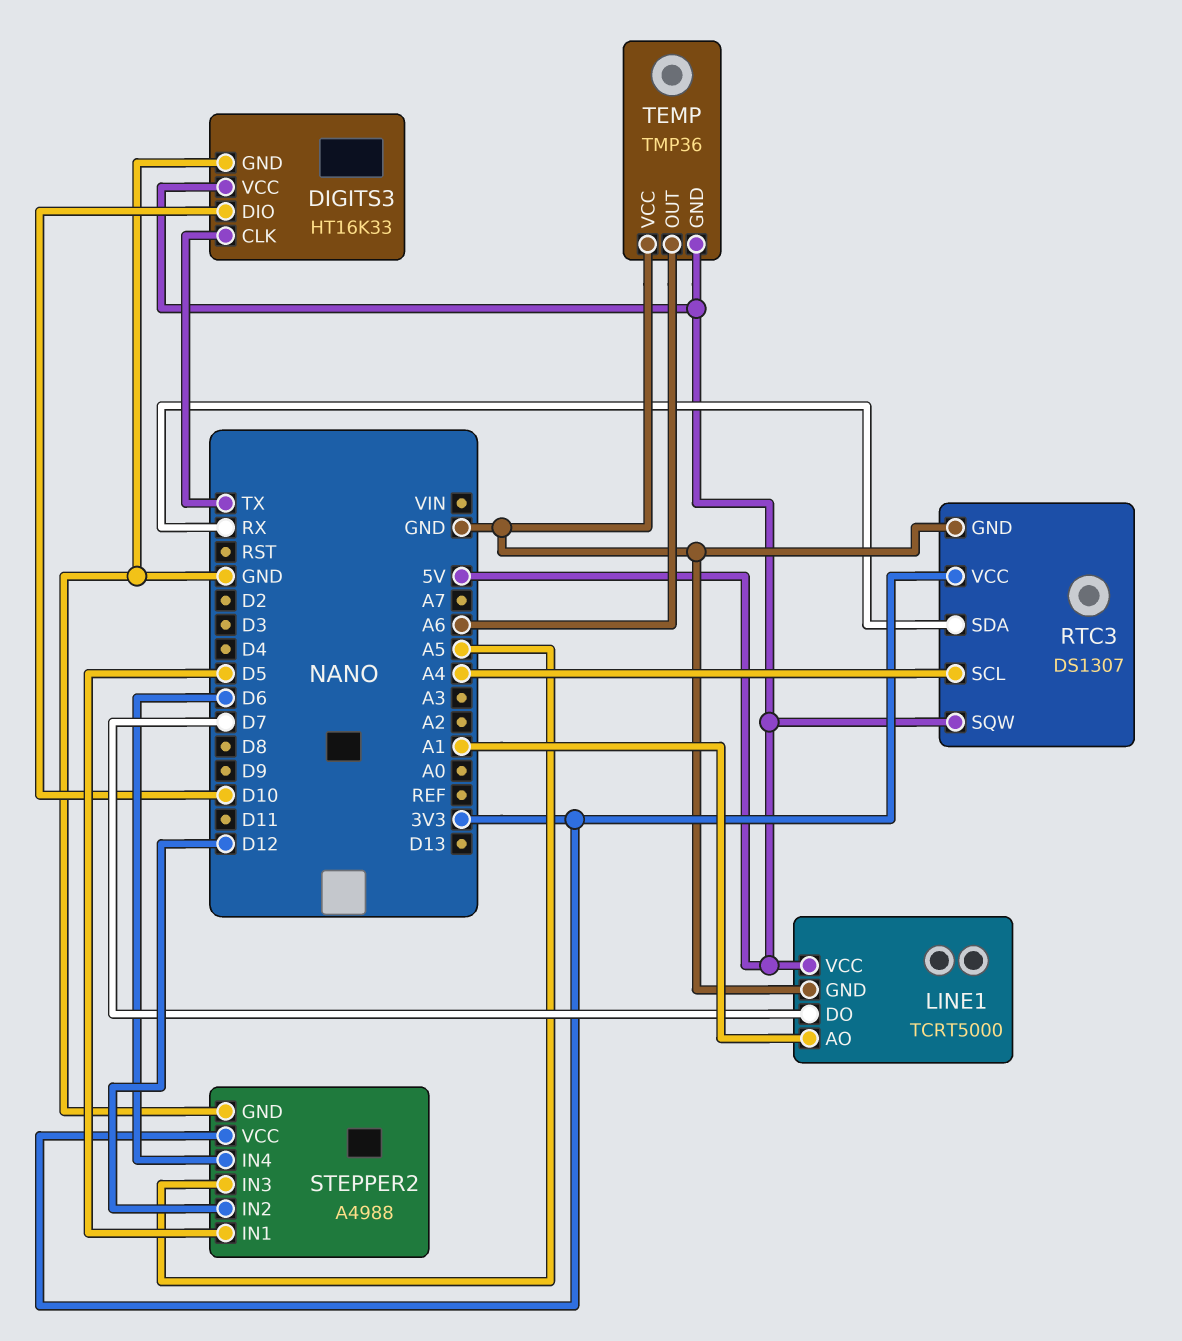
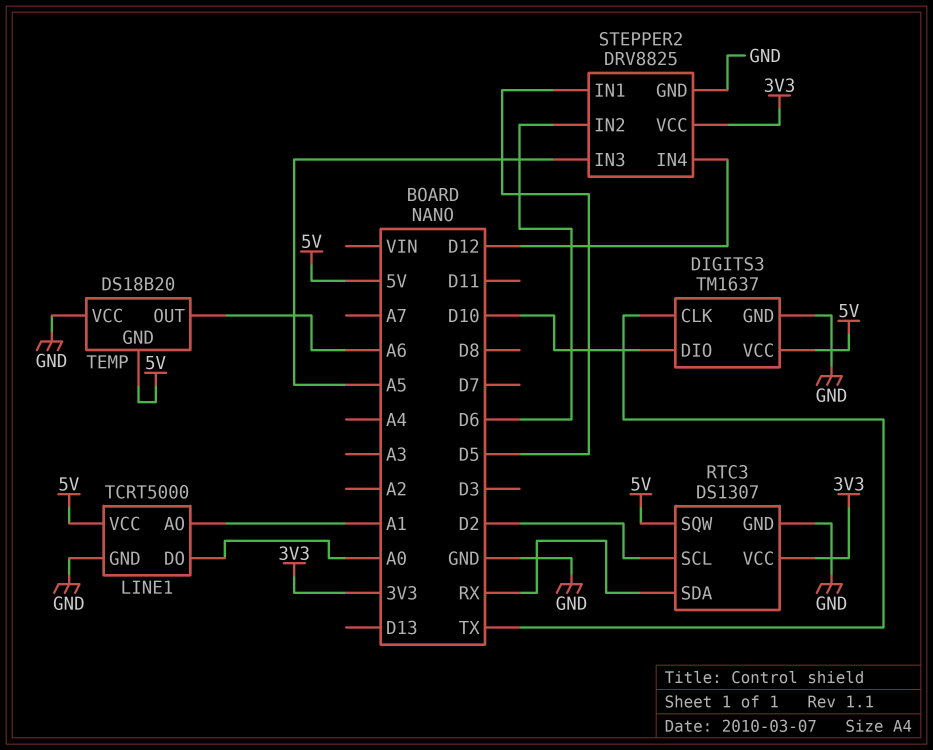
DIGITS3: HT16K33 -> TM1637
LINE1 pin DO: D7 -> A0
RTC3 pin SCL: A4 -> D2
STEPPER2: A4988 -> DRV8825
STEPPER2 pin IN2: D12 -> D6
STEPPER2 pin IN4: D6 -> D12
TEMP: TMP36 -> DS18B20

